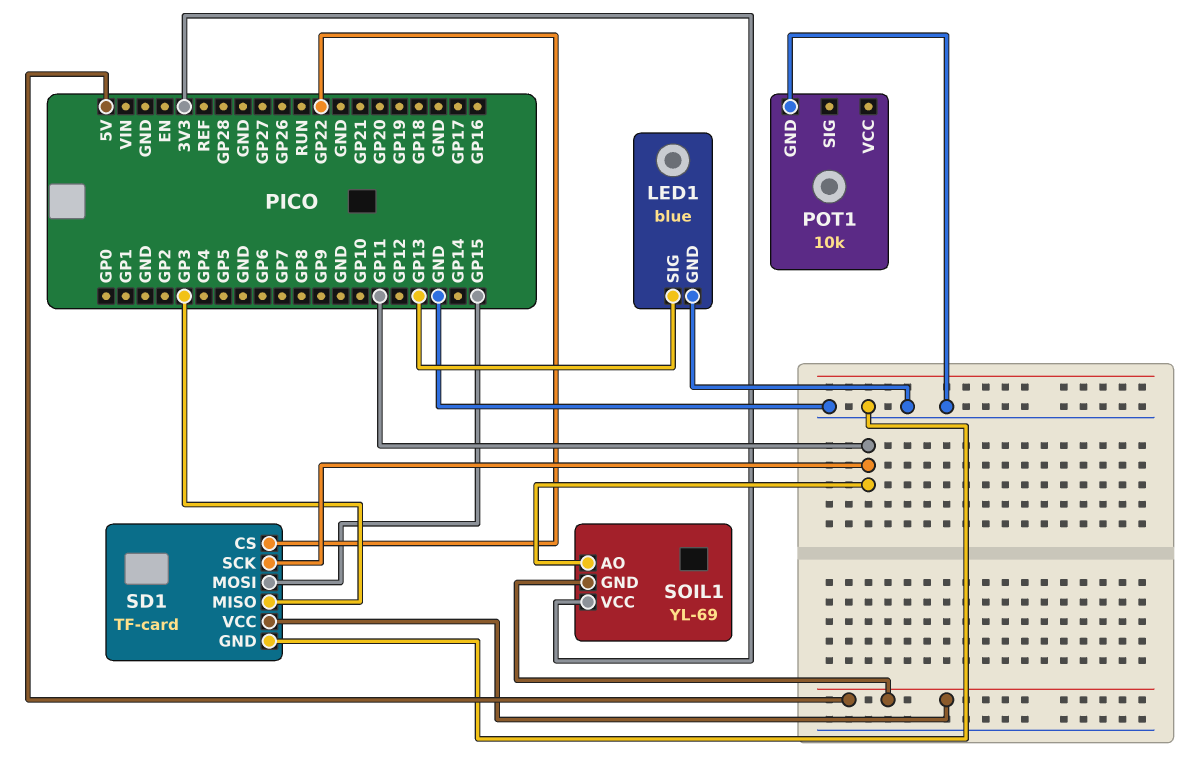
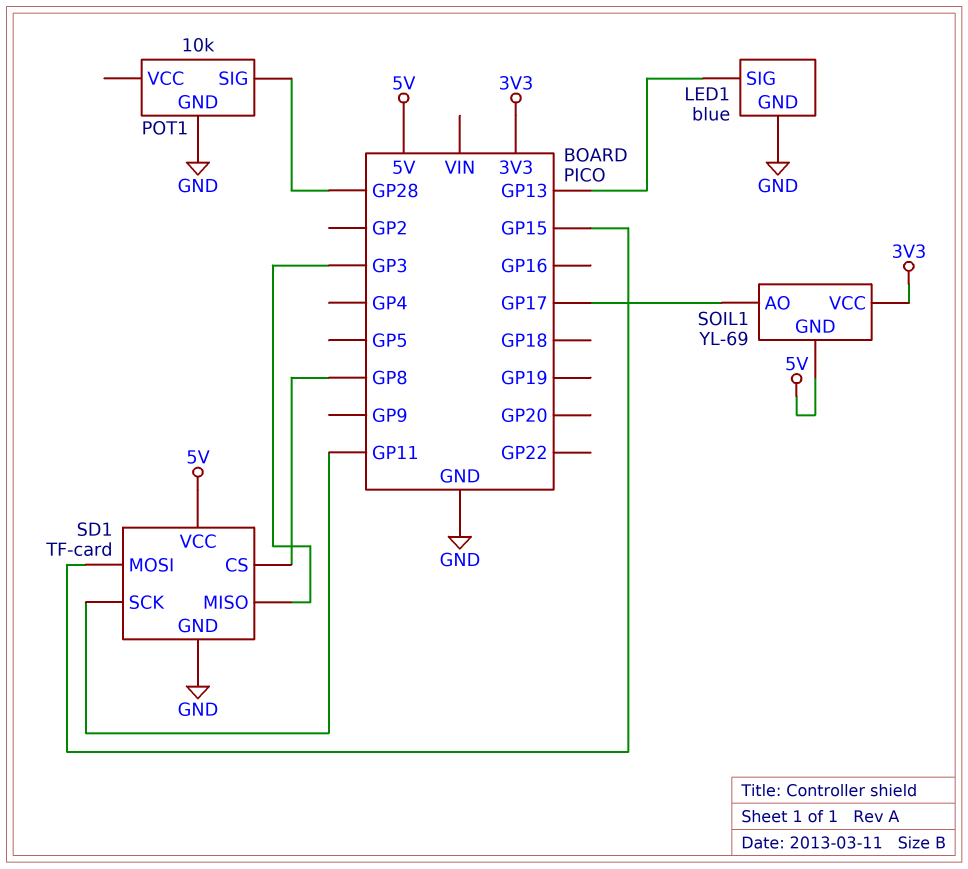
POT1 pin SIG: none -> GP28
SD1 pin CS: GP22 -> GP8
SOIL1 pin AO: GP11 -> GP17

